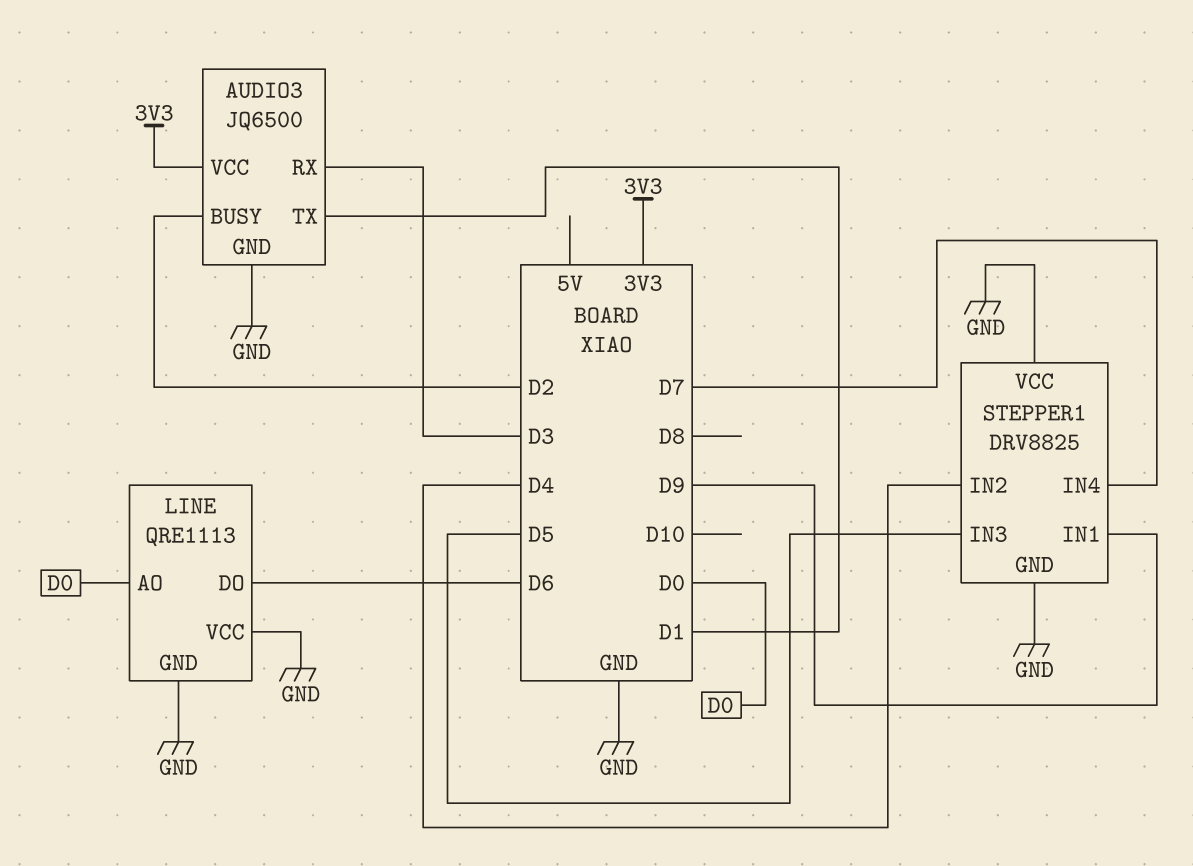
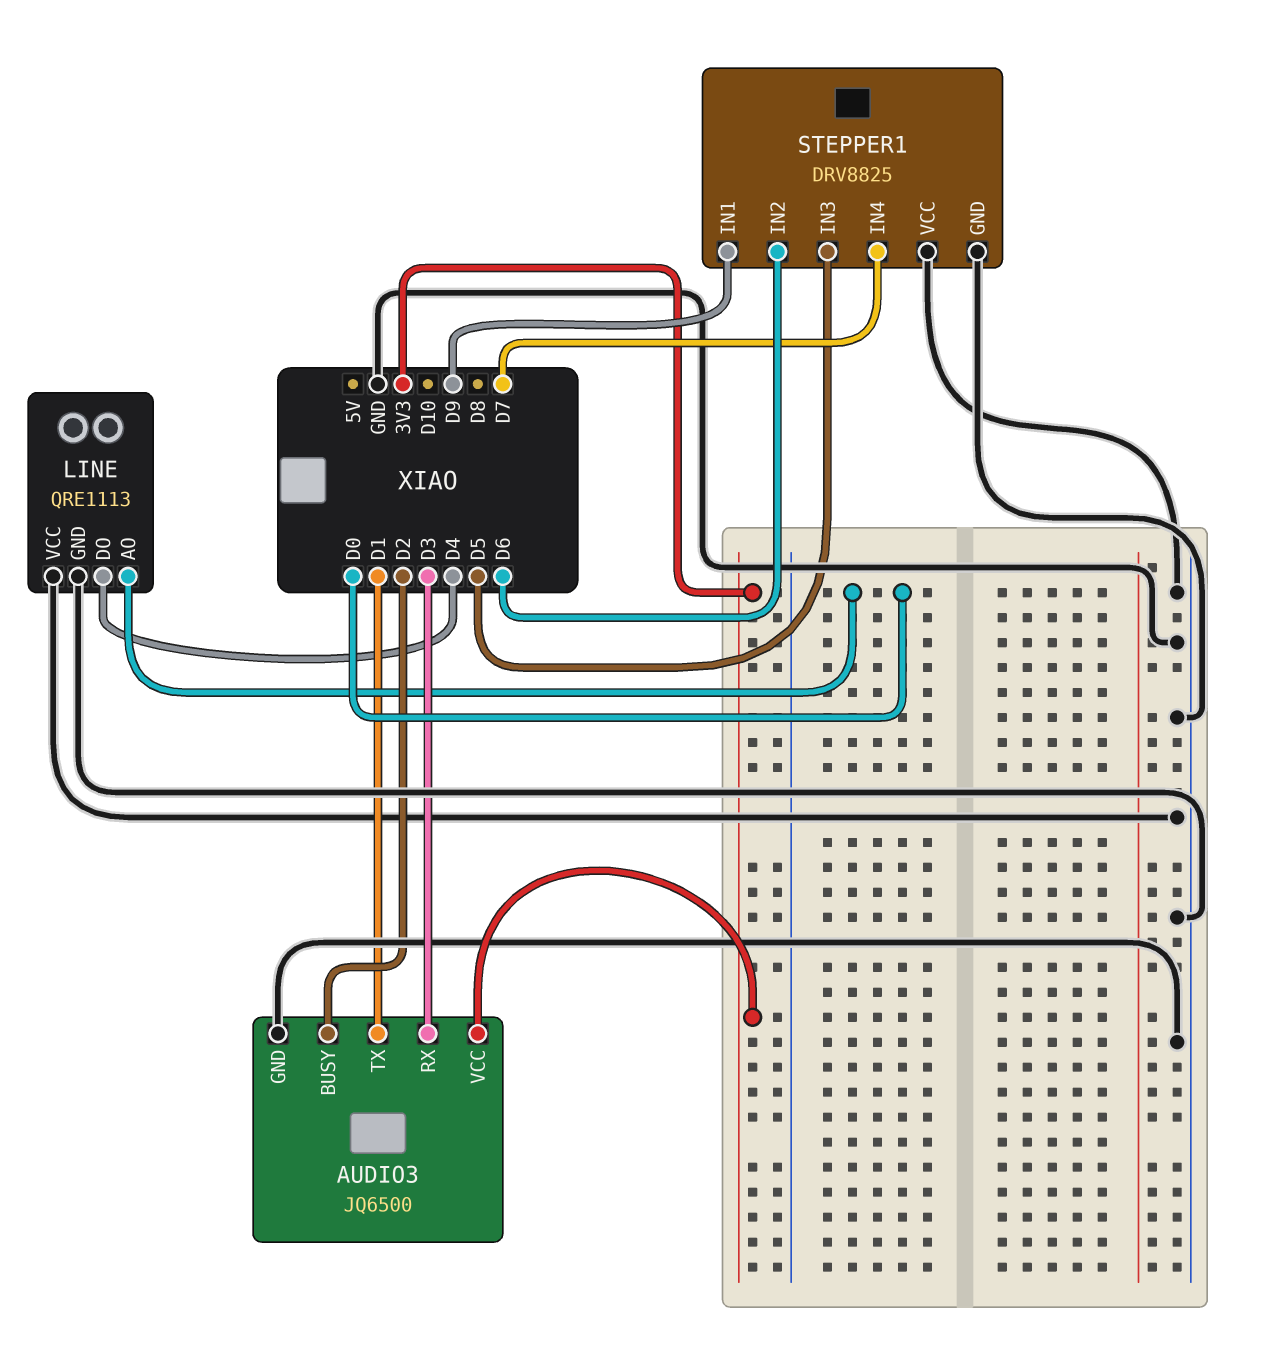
LINE pin DO: D6 -> D4
STEPPER1 pin IN2: D4 -> D6

